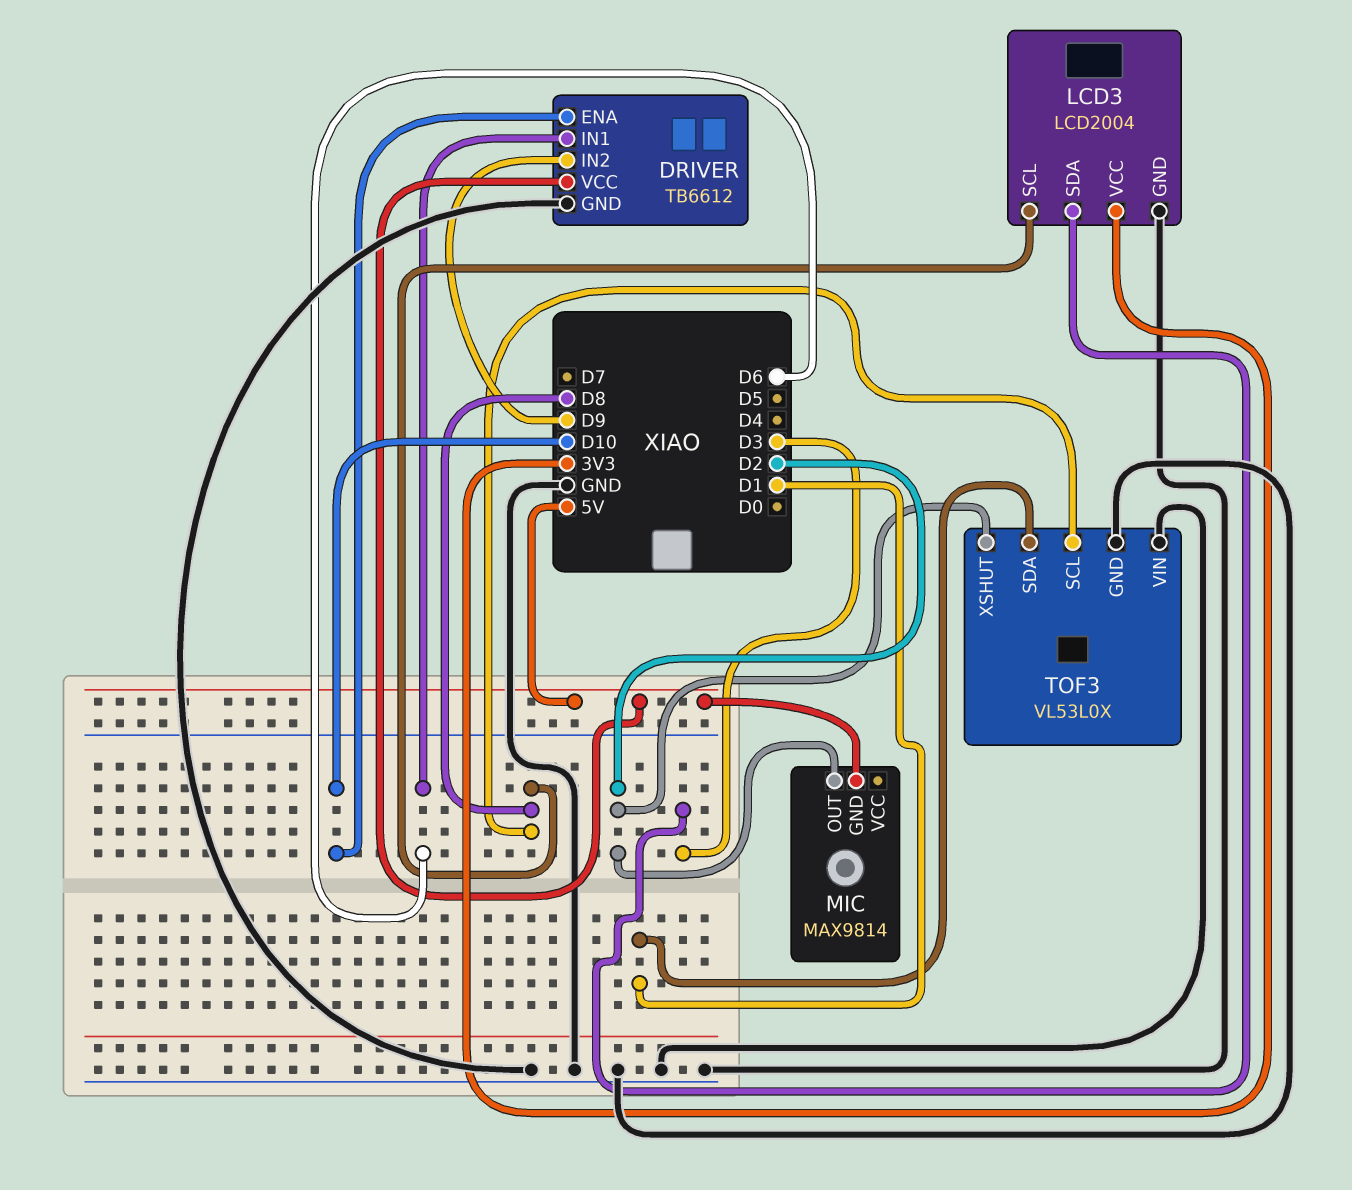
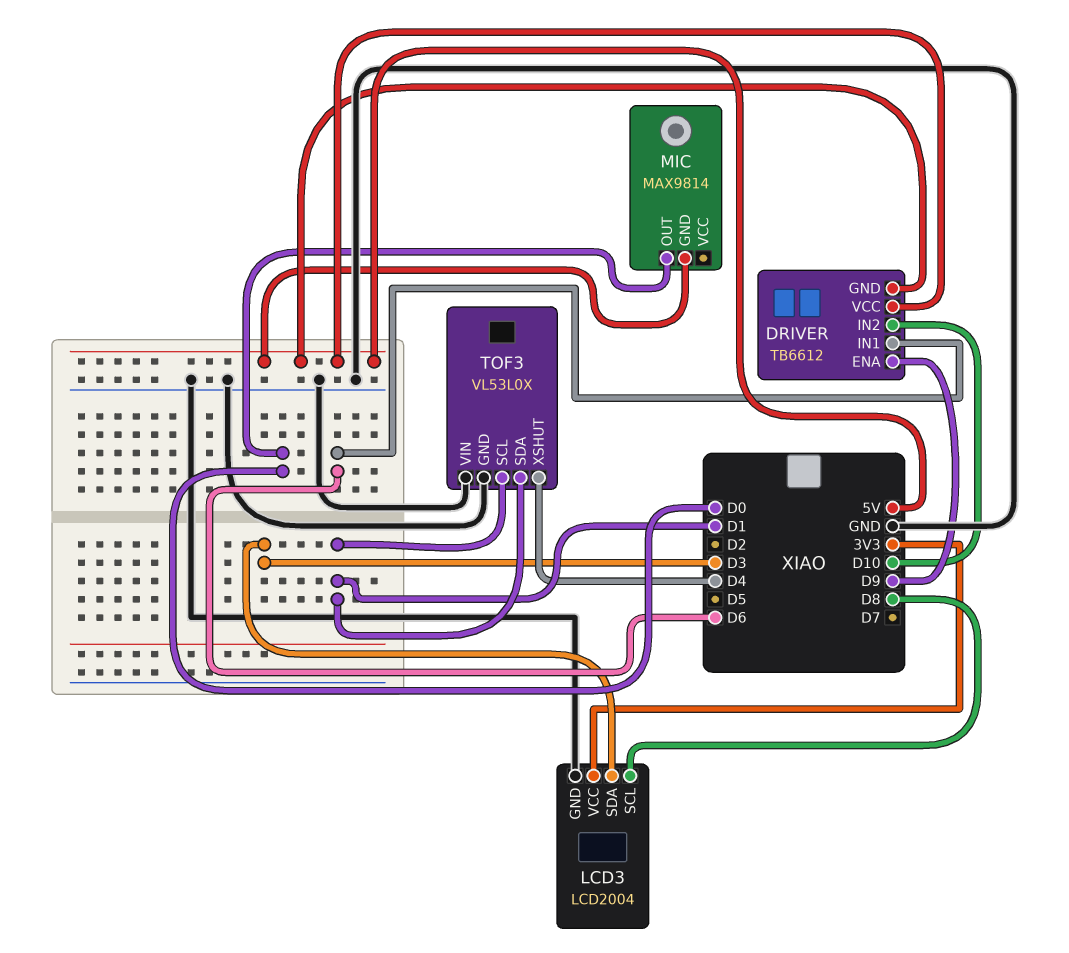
DRIVER pin ENA: D10 -> D9
DRIVER pin GND: GND -> 5V
DRIVER pin IN2: D9 -> D10
MIC pin OUT: D2 -> D0
TOF3 pin SCL: D8 -> D1
TOF3 pin XSHUT: D2 -> D4

